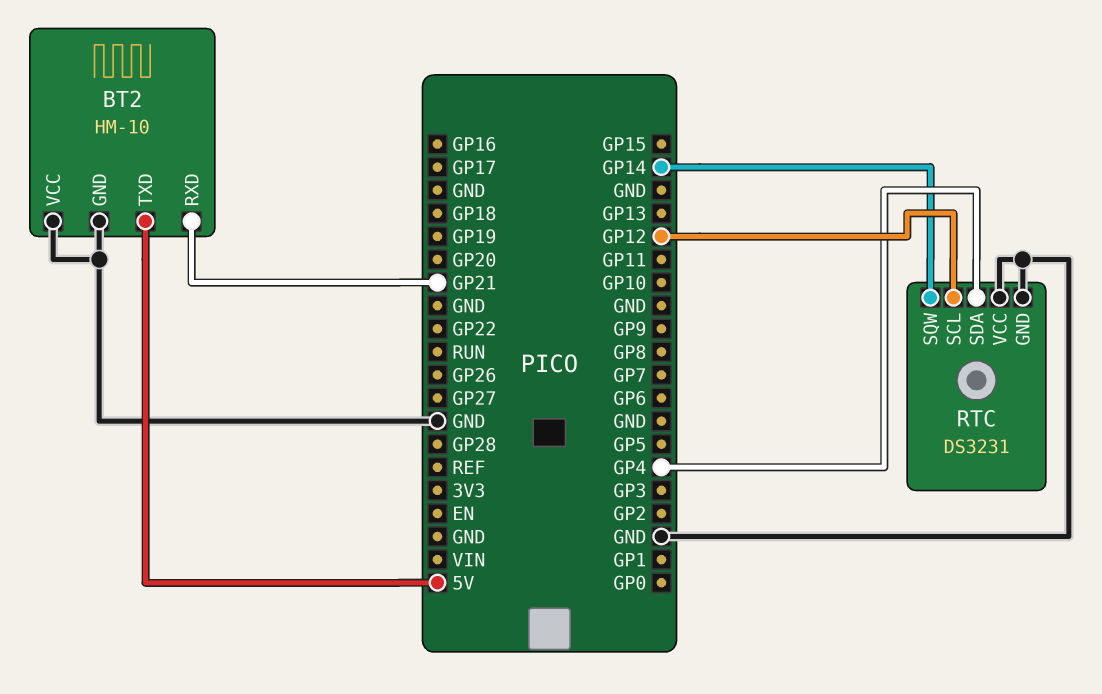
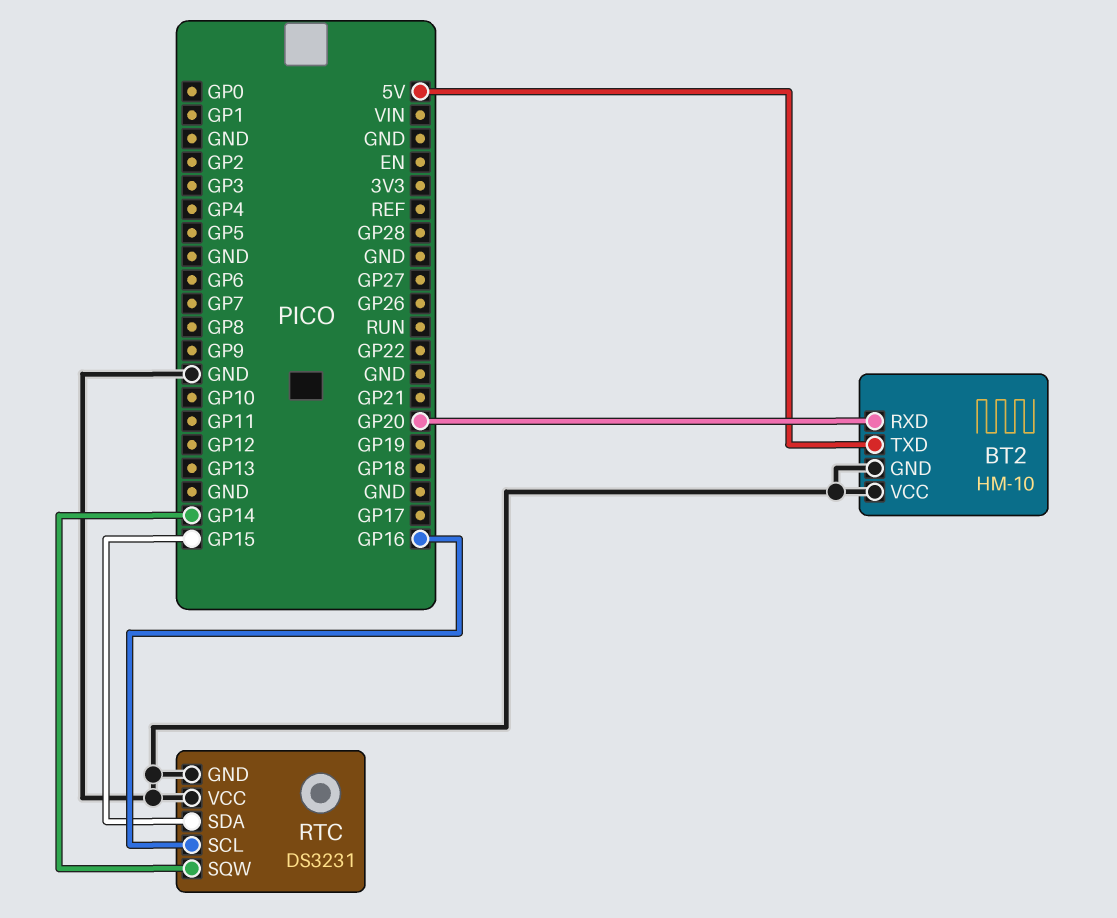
BT2 pin RXD: GP21 -> GP20
RTC pin SCL: GP12 -> GP16
RTC pin SDA: GP4 -> GP15

